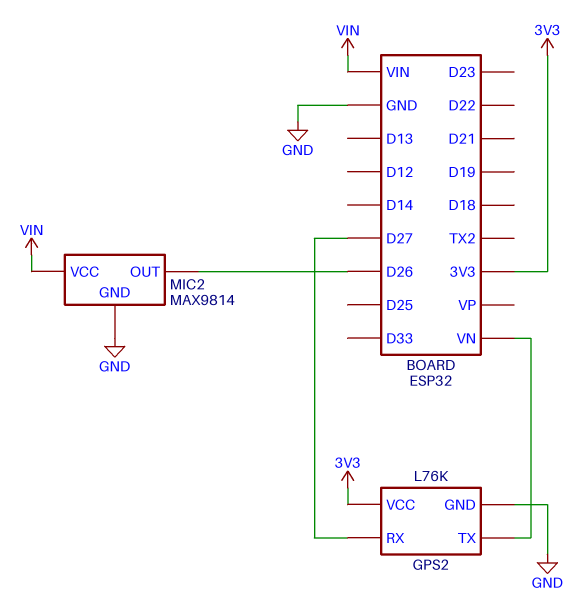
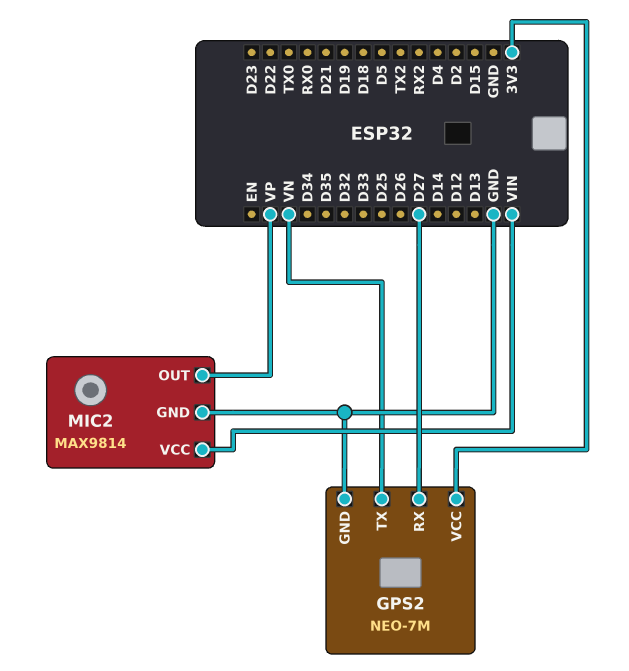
GPS2: L76K -> NEO-7M
MIC2 pin OUT: D26 -> VP

